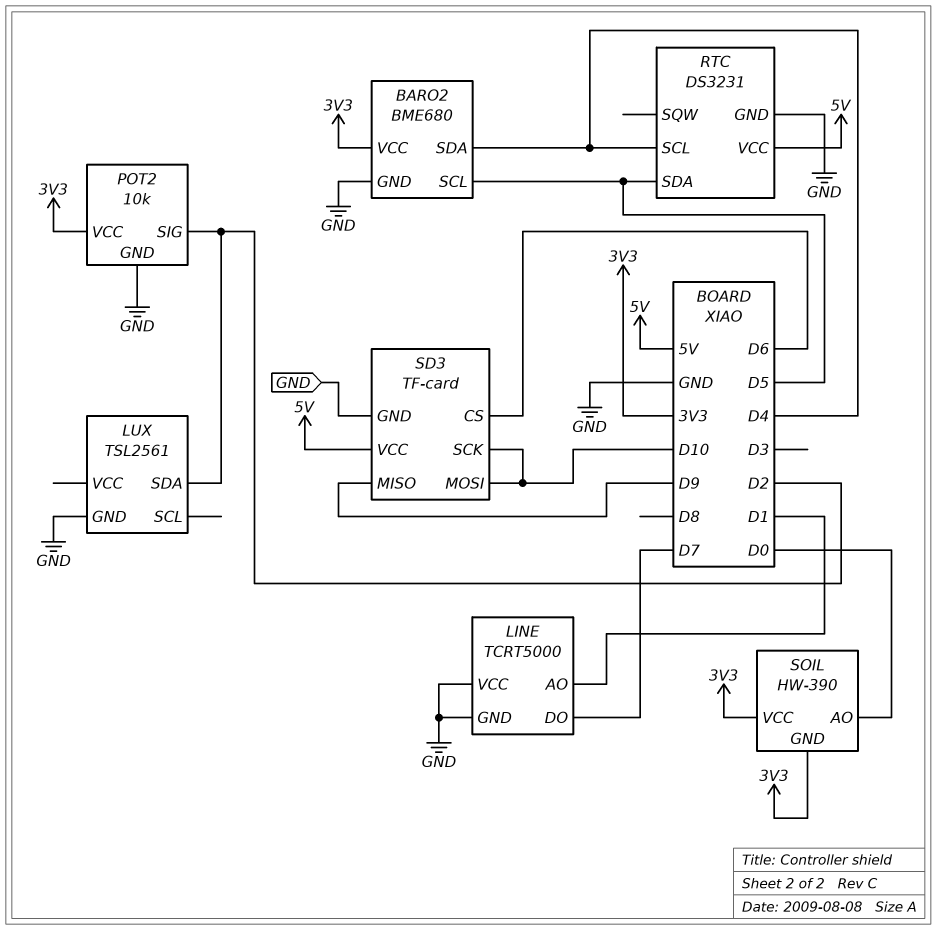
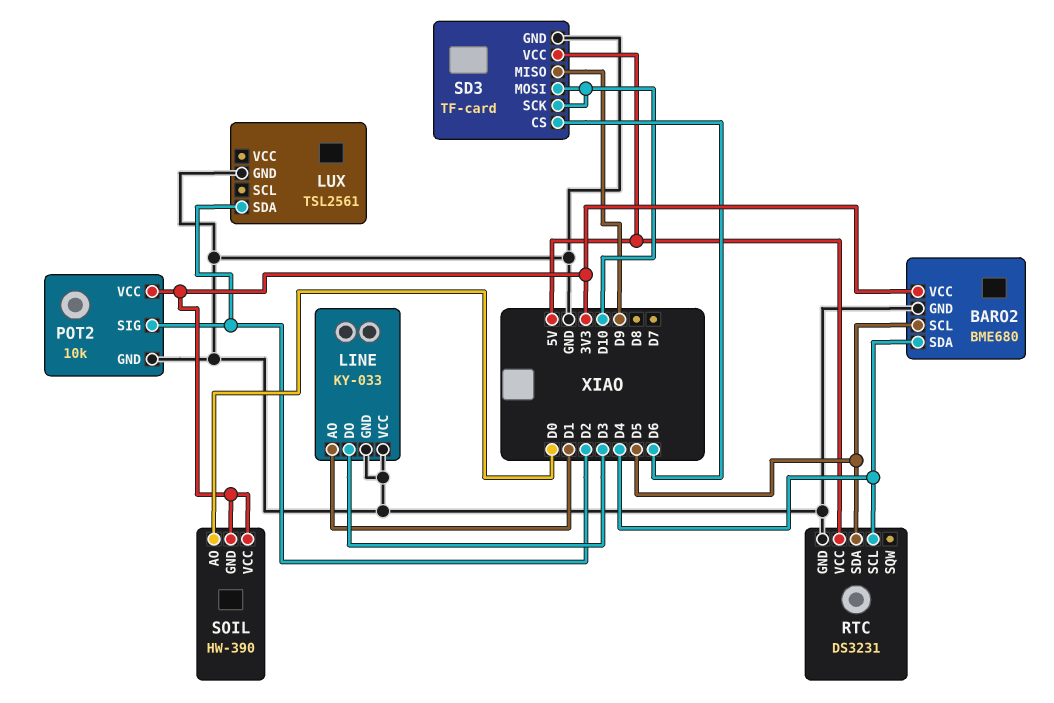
LINE: TCRT5000 -> KY-033
LINE pin DO: D7 -> D3

